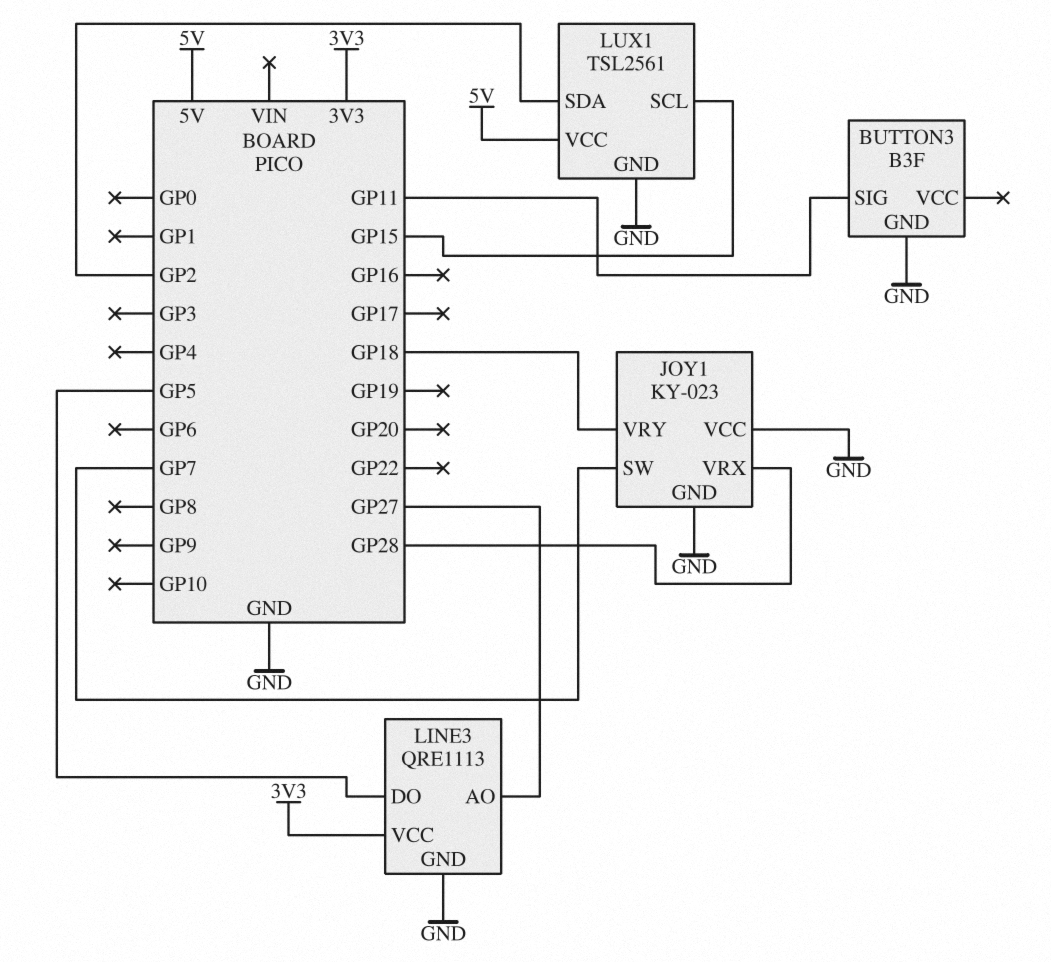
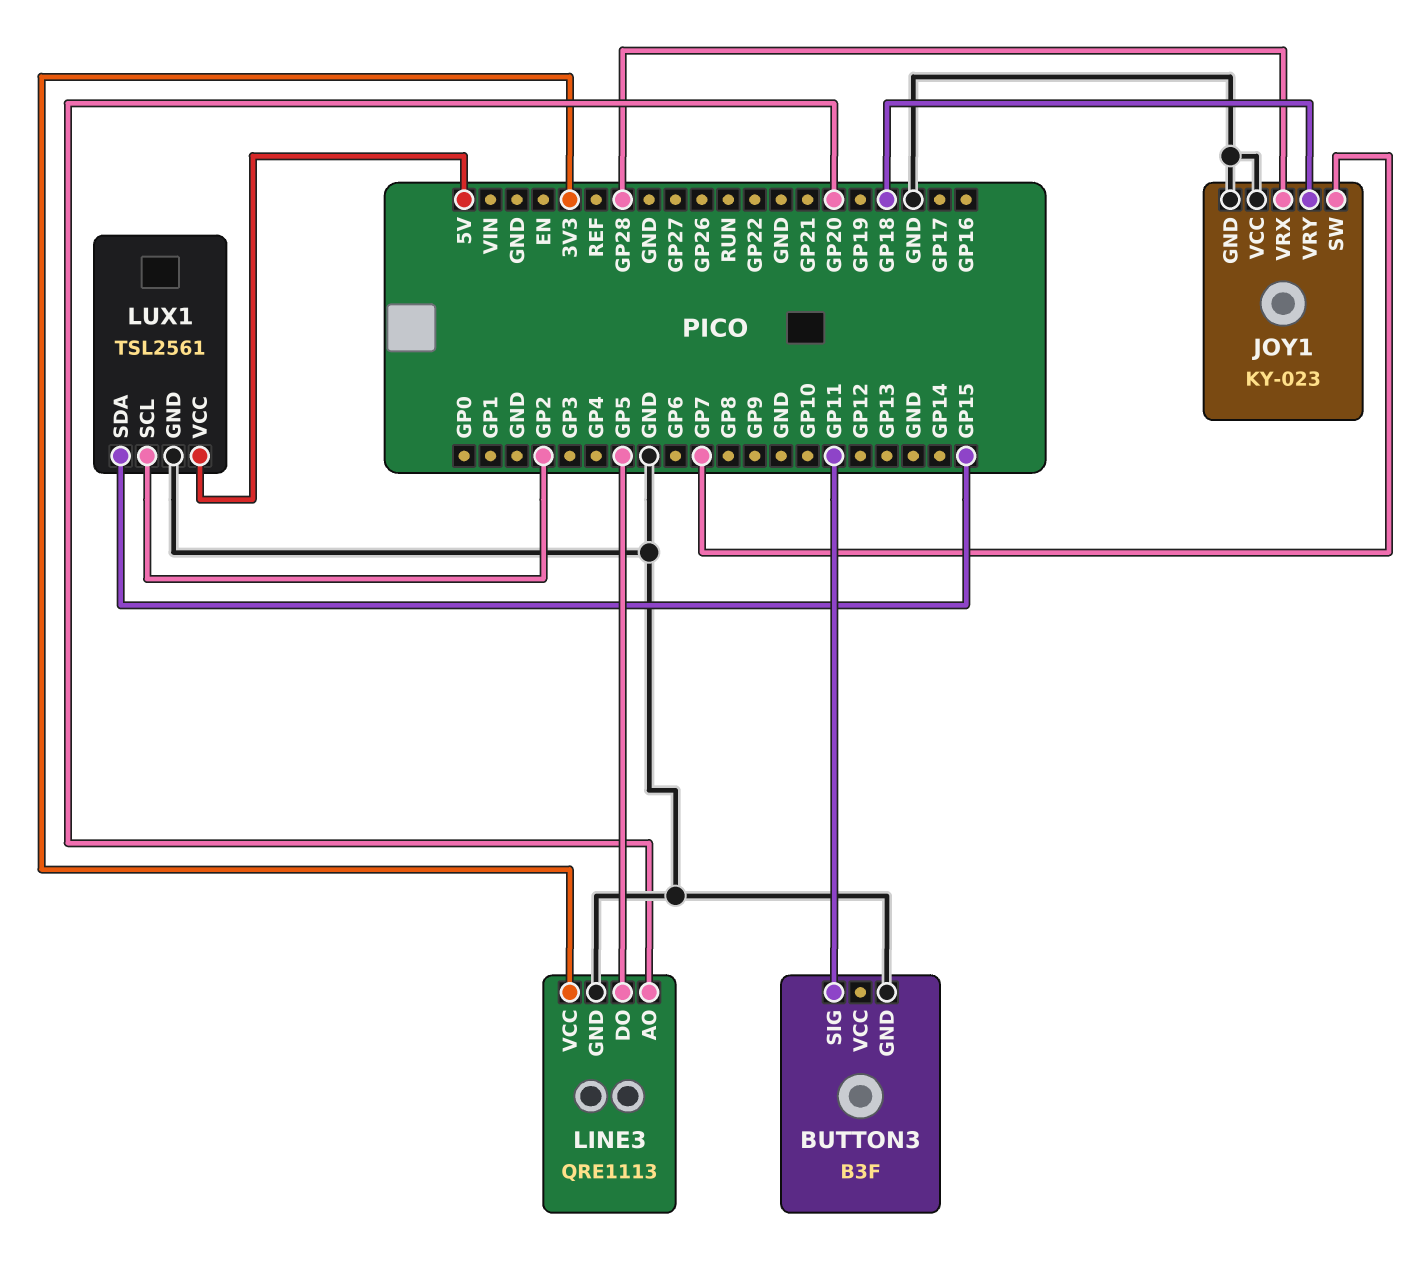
LINE3 pin AO: GP27 -> GP20
LUX1 pin SCL: GP15 -> GP2
LUX1 pin SDA: GP2 -> GP15

